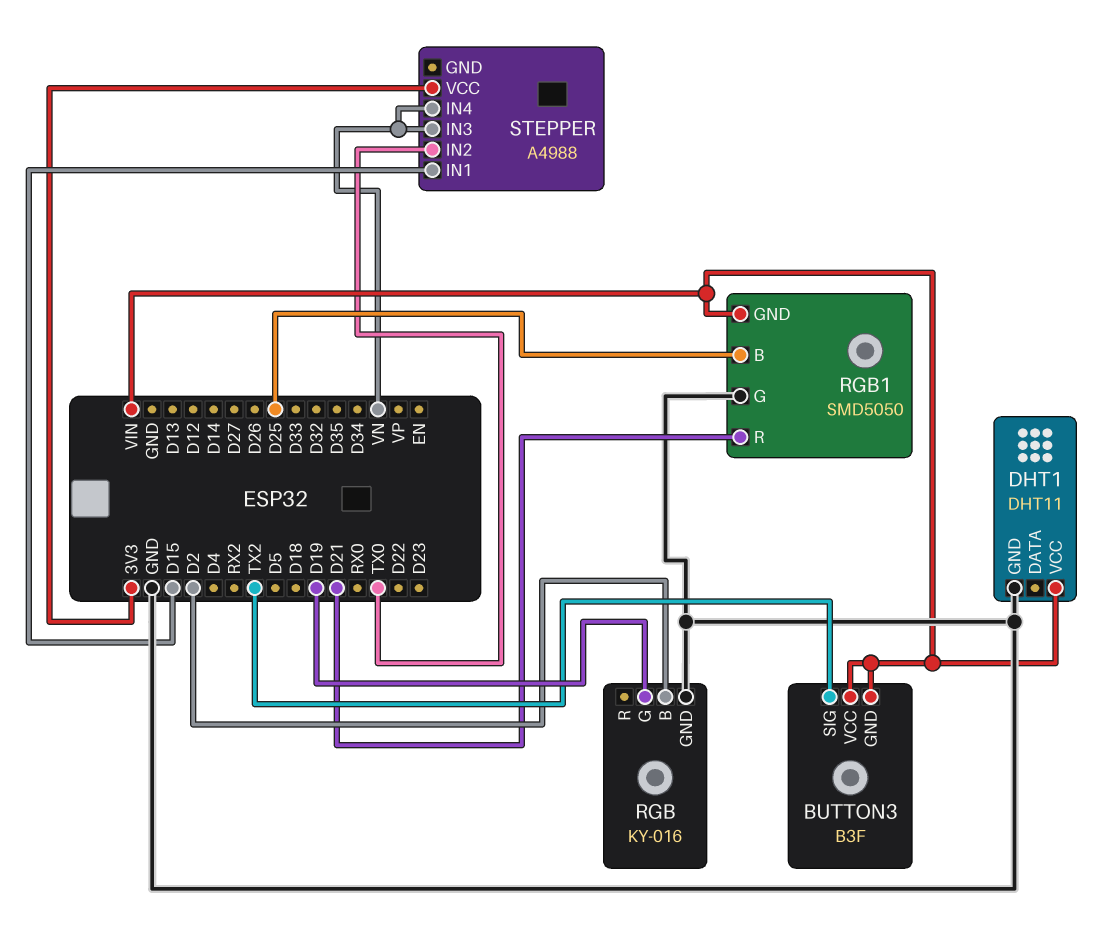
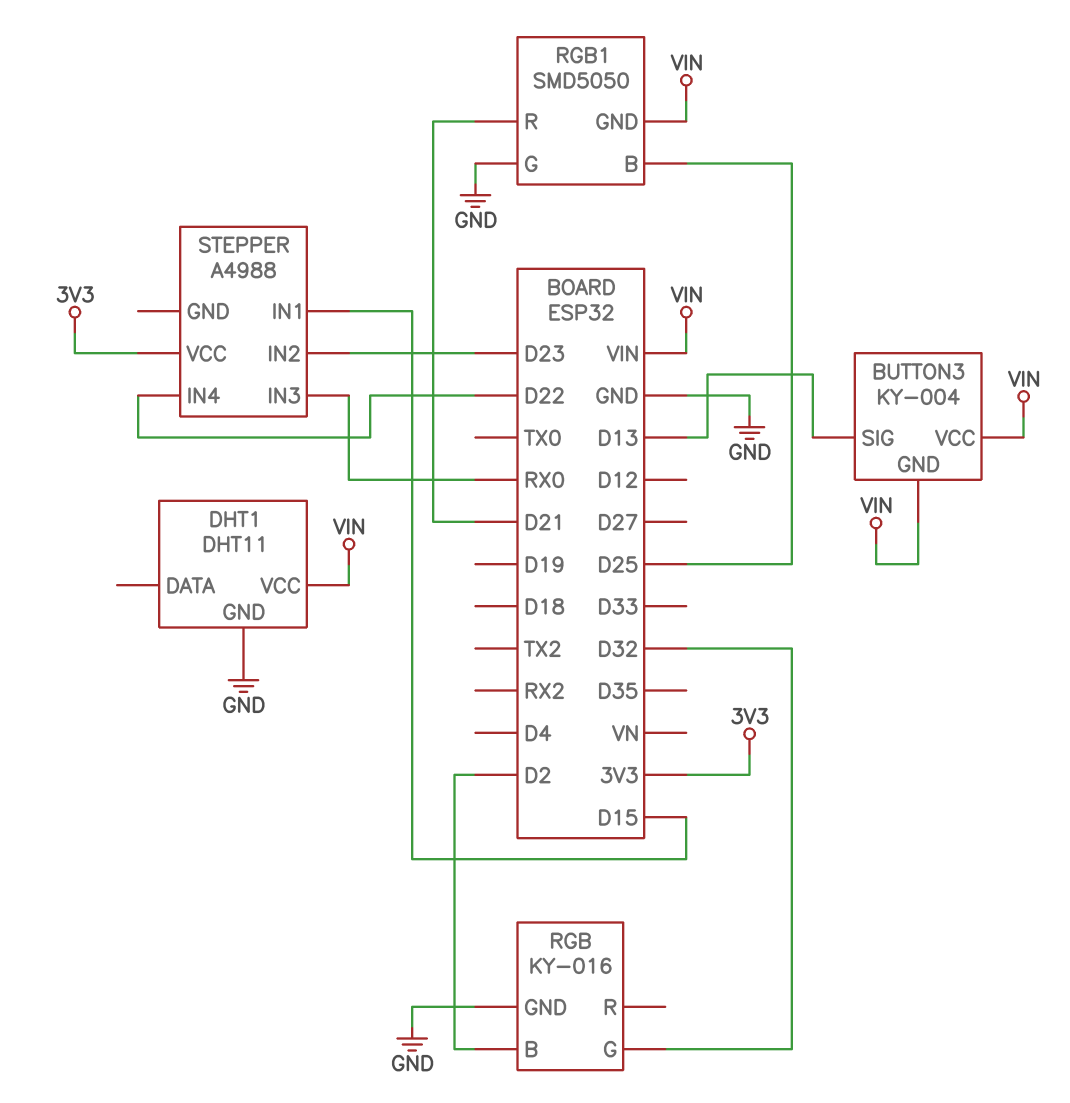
BUTTON3: B3F -> KY-004
BUTTON3 pin SIG: TX2 -> D13
RGB pin G: D19 -> D32
STEPPER pin IN2: TX0 -> D23
STEPPER pin IN3: VN -> RX0
STEPPER pin IN4: VN -> D22

